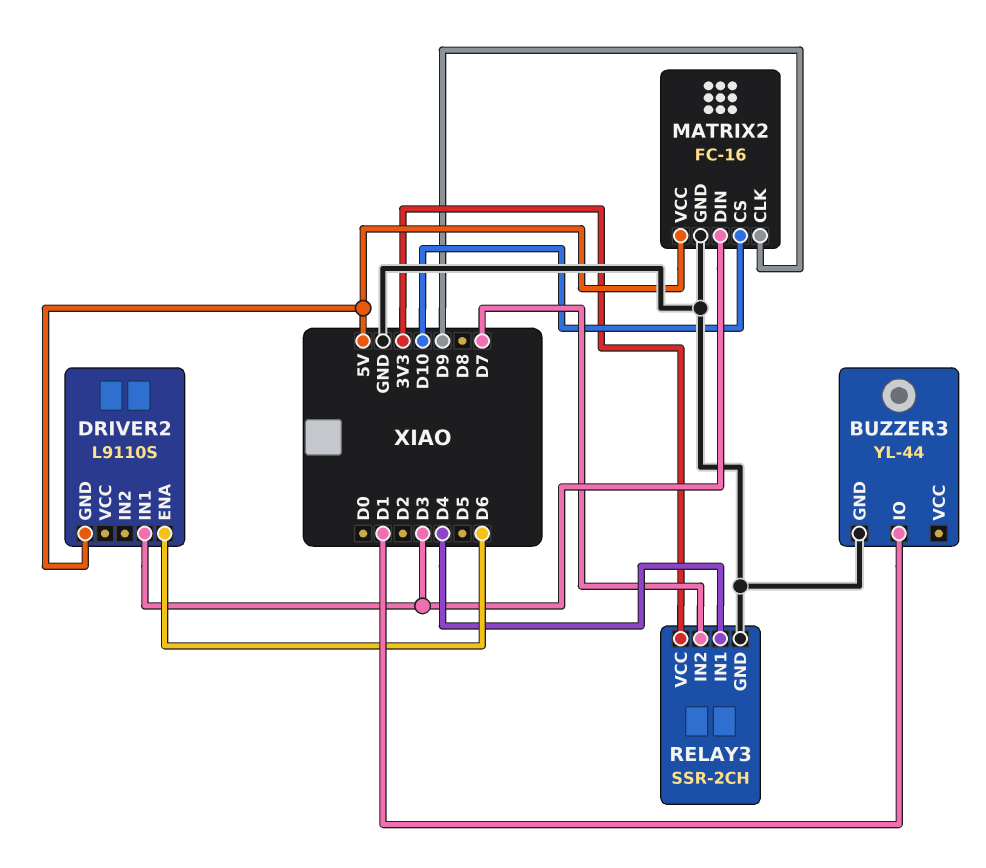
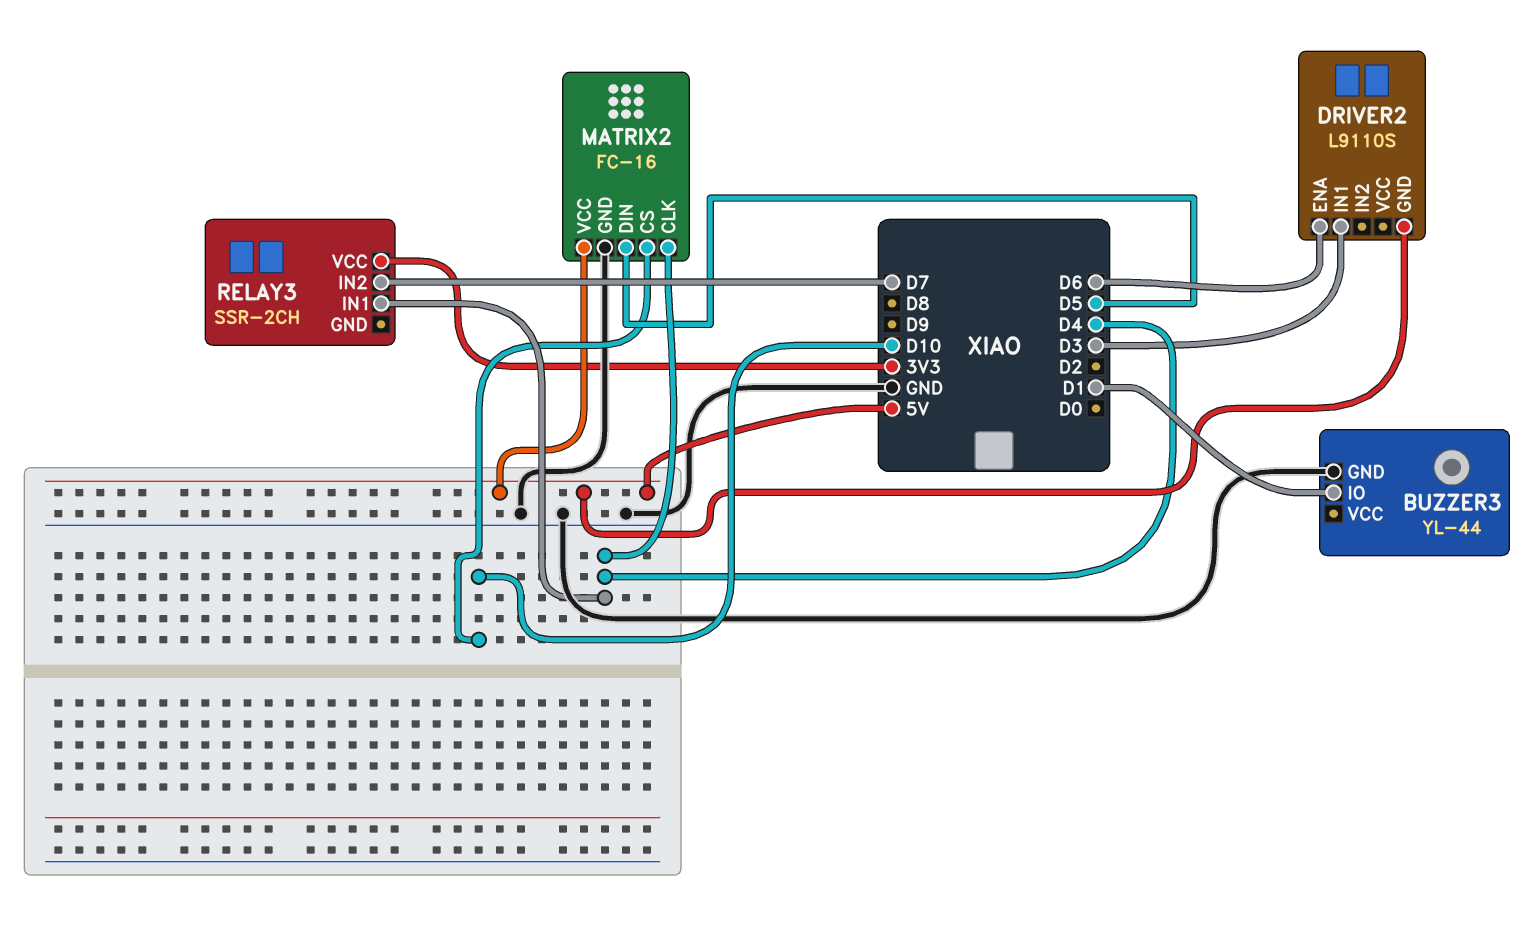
MATRIX2 pin CLK: D9 -> D4
MATRIX2 pin DIN: D3 -> D5
RELAY3 pin GND: GND -> none

